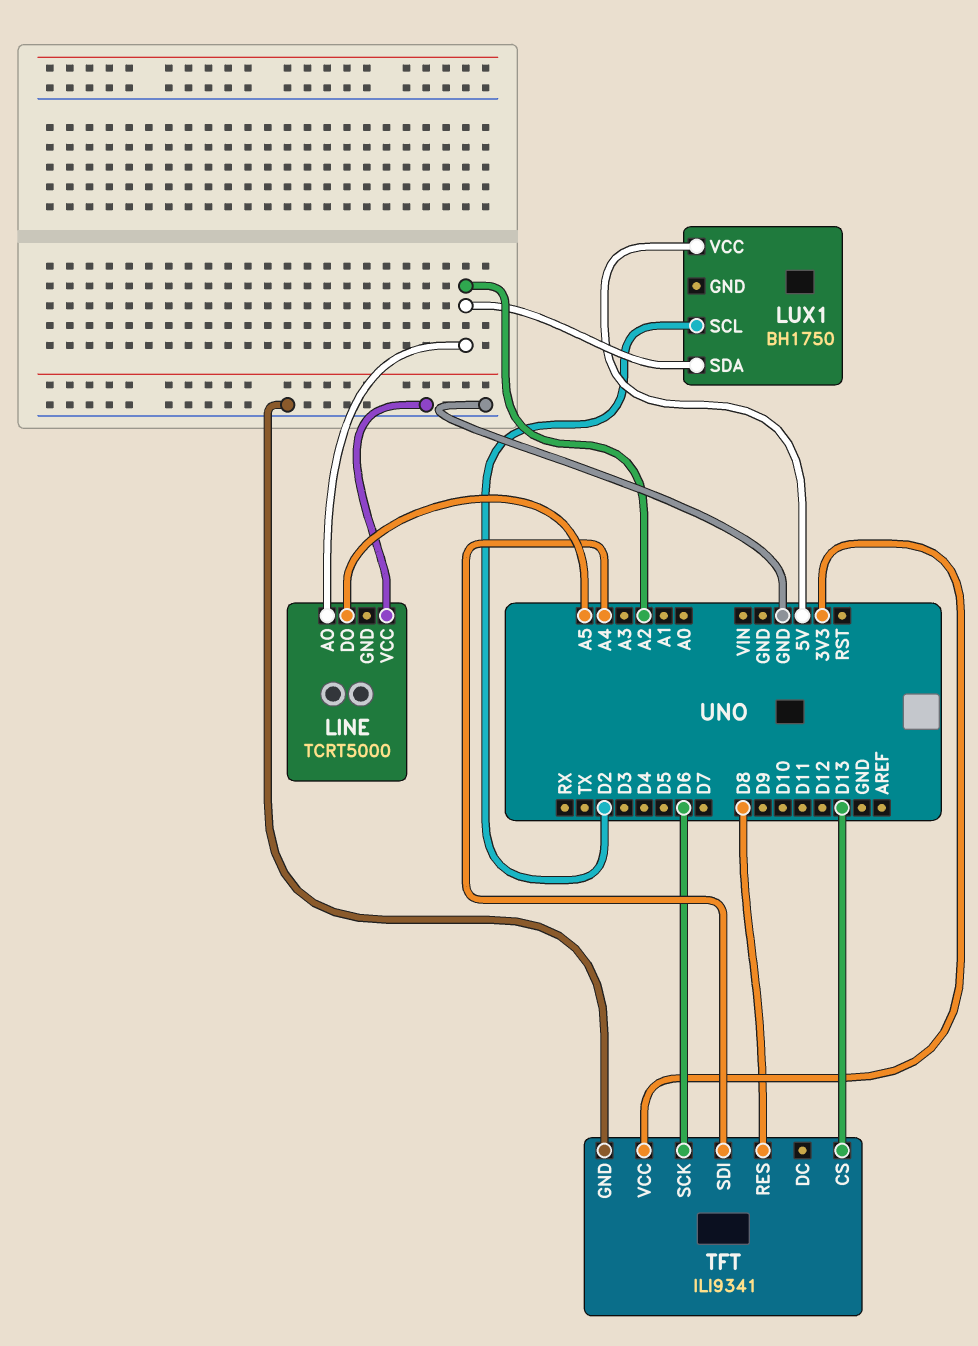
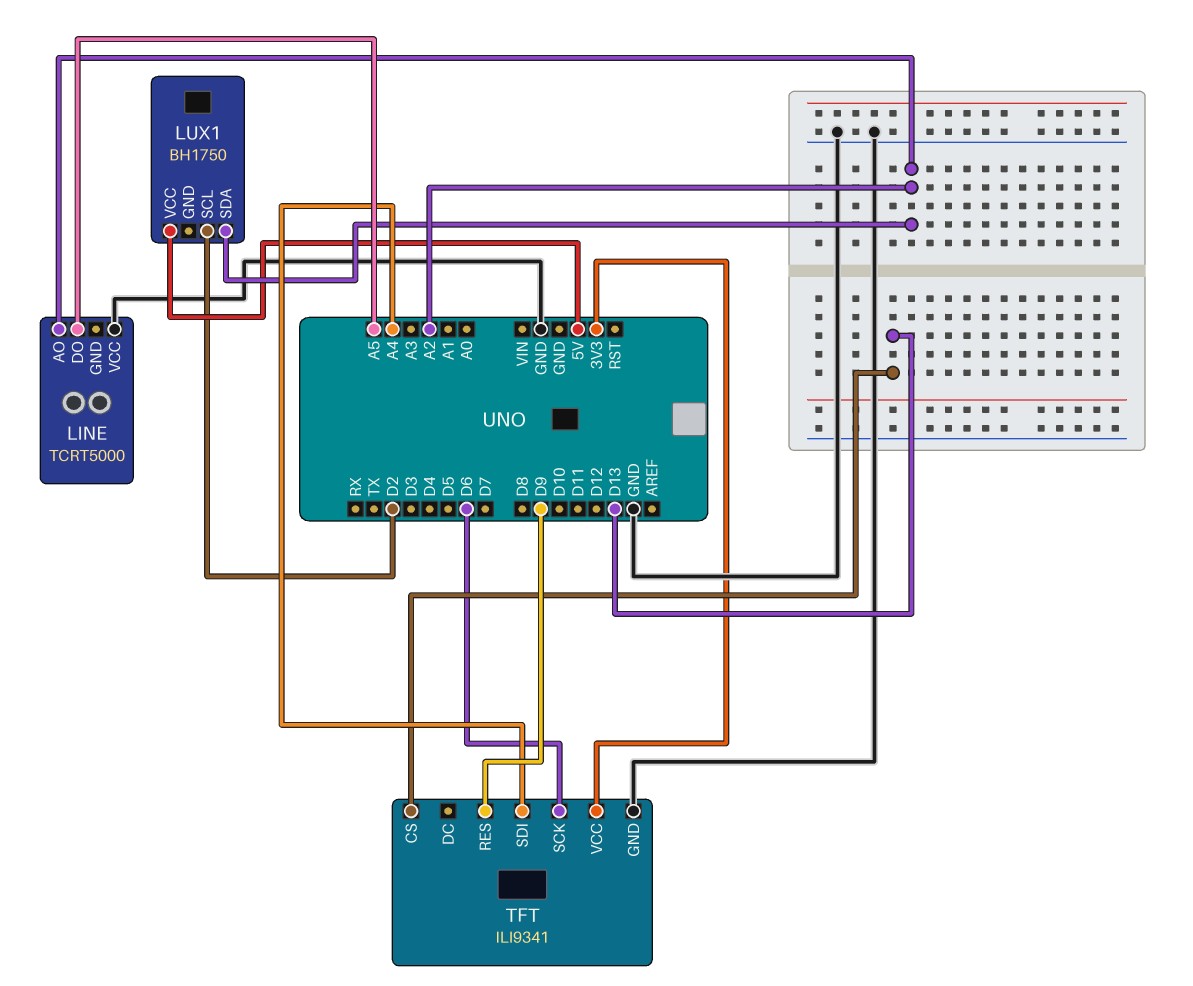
TFT pin RES: D8 -> D9

